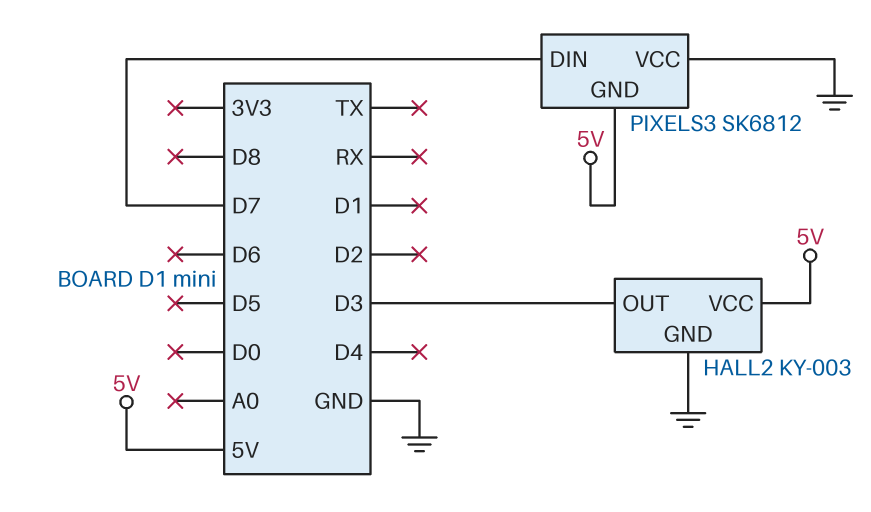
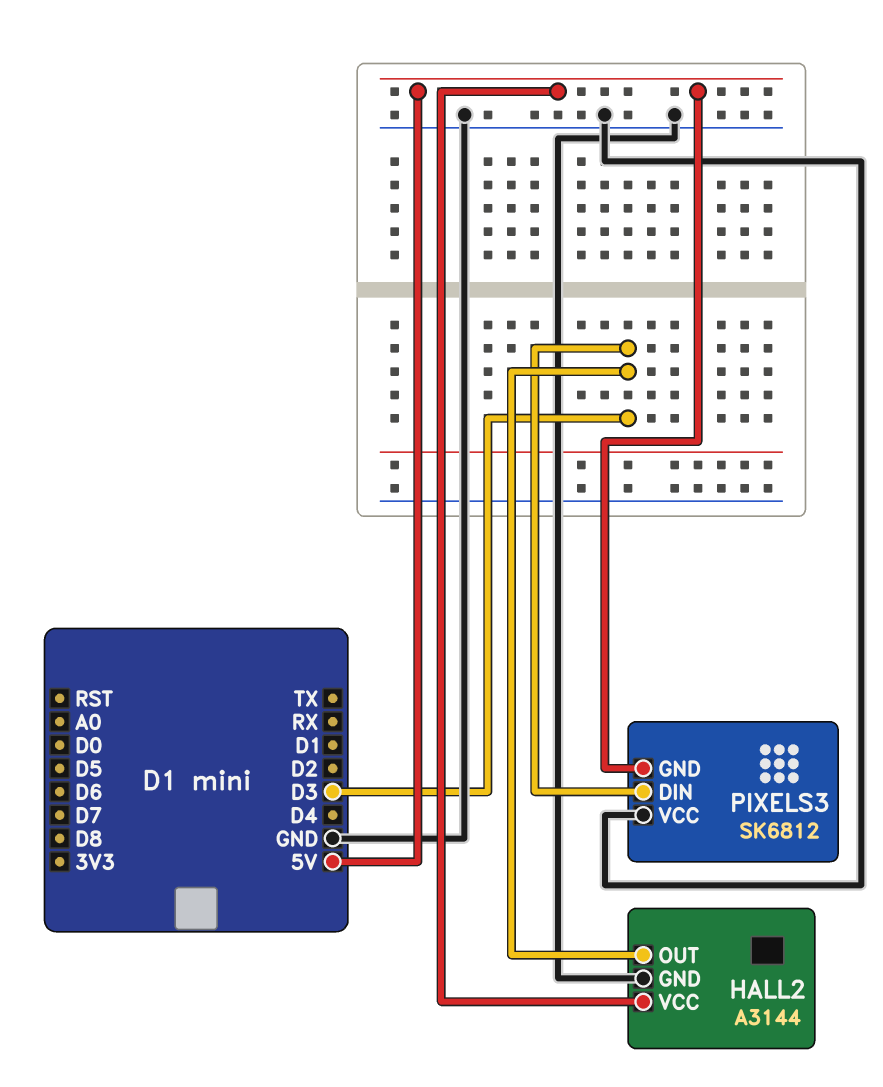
HALL2: KY-003 -> A3144
PIXELS3 pin DIN: D7 -> D3

